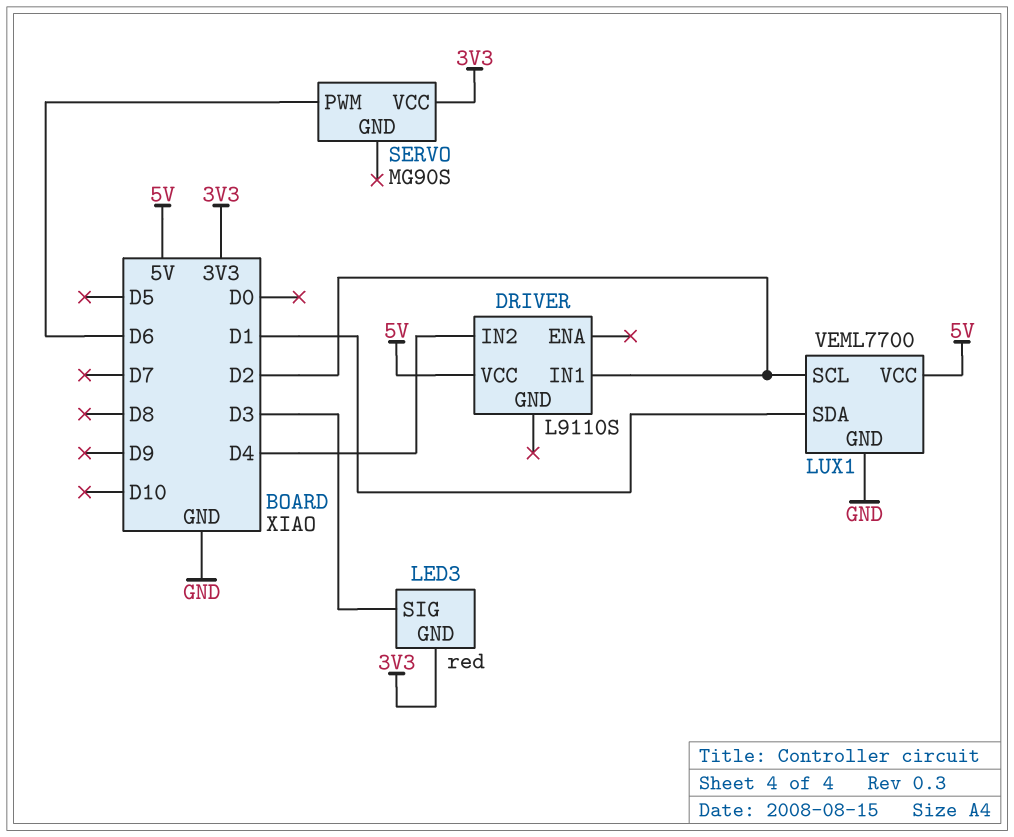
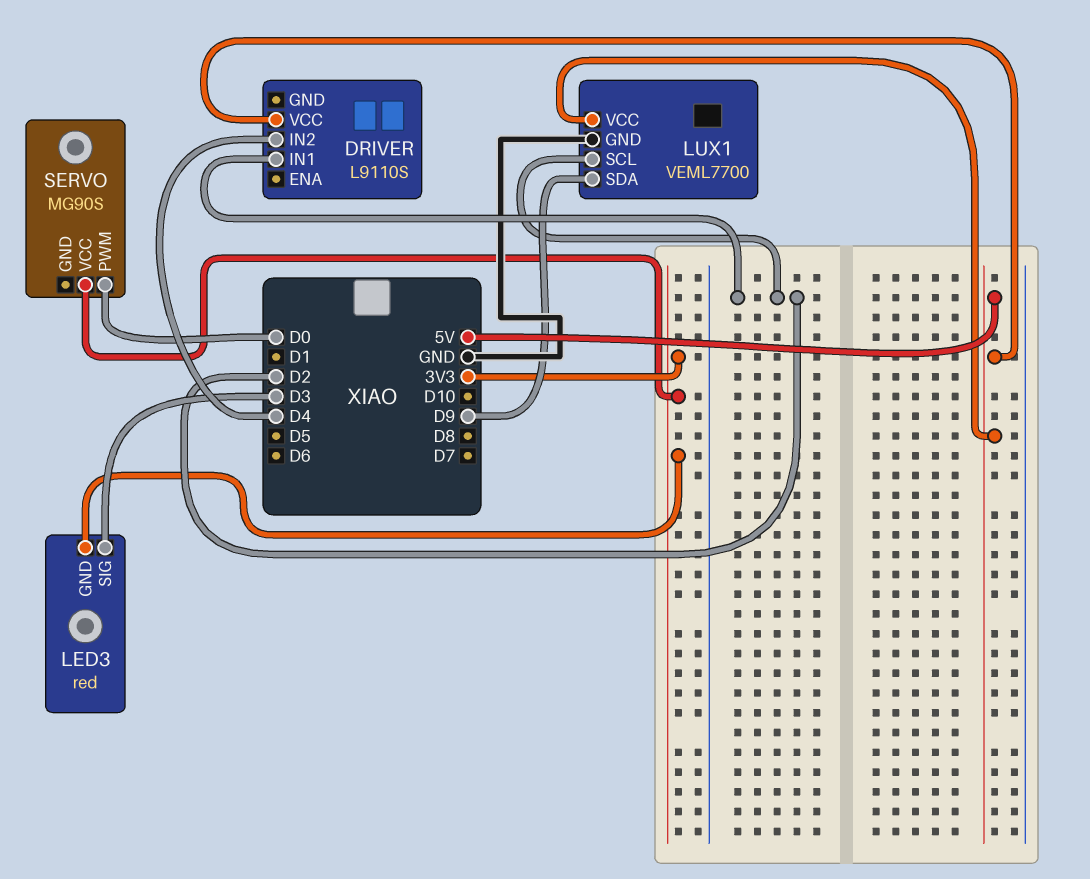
LUX1 pin SDA: D1 -> D9
SERVO pin PWM: D6 -> D0

